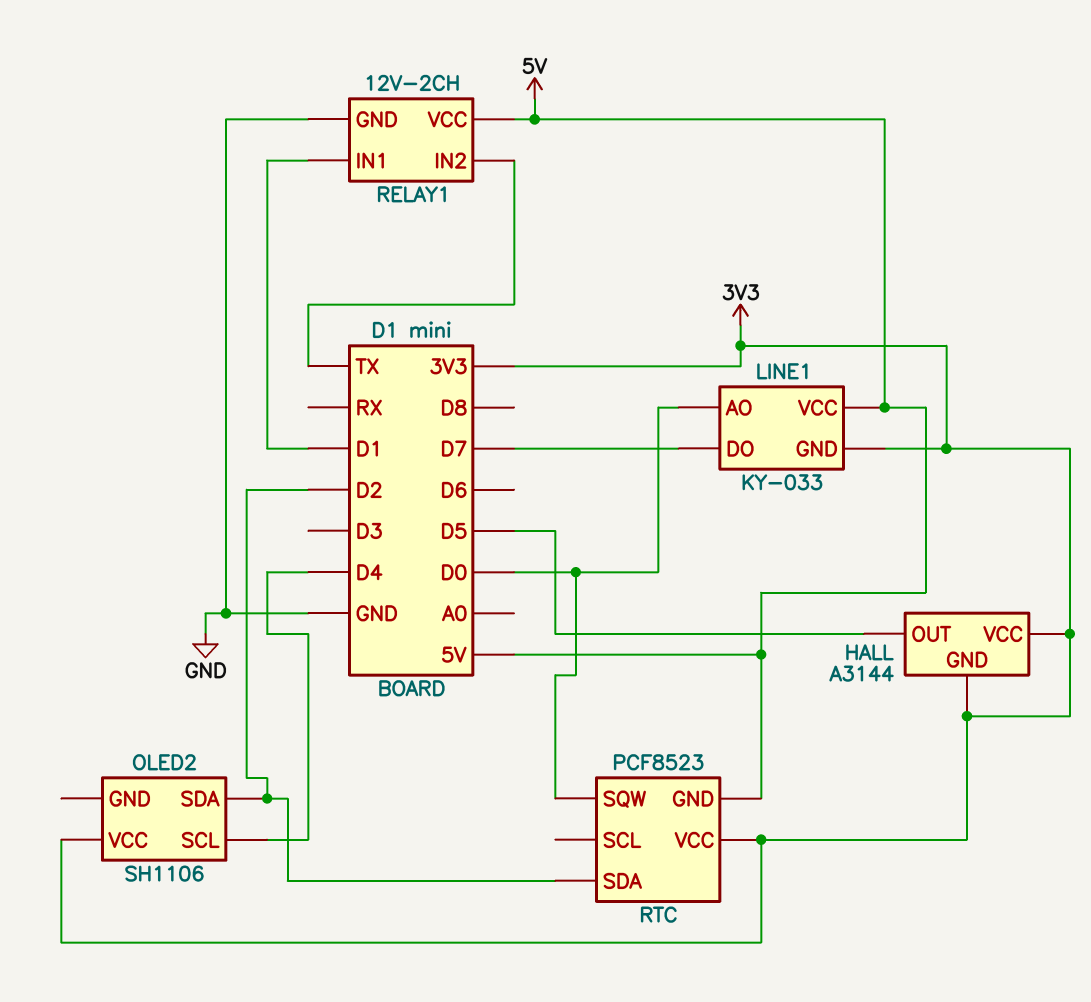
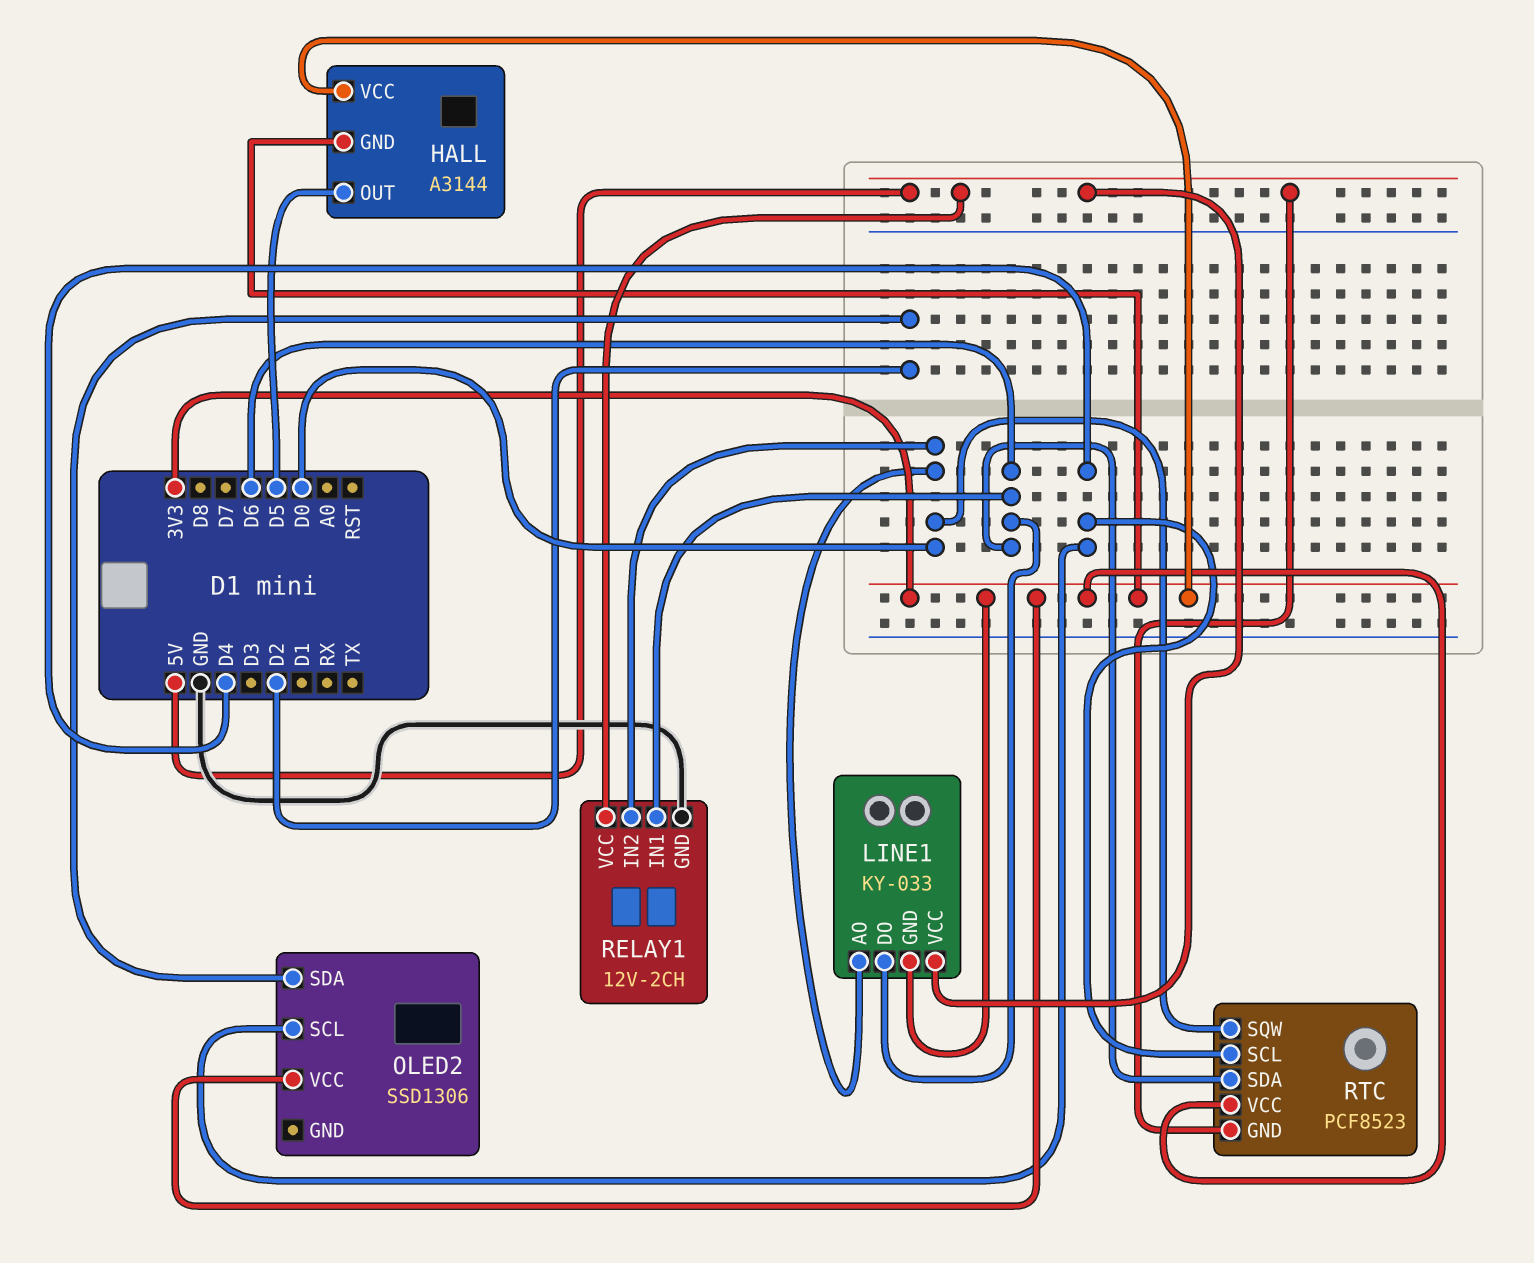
LINE1 pin DO: D7 -> D6
OLED2: SH1106 -> SSD1306
RELAY1 pin IN1: D1 -> D6
RELAY1 pin IN2: TX -> D0
RTC pin SCL: none -> D4
RTC pin SDA: D2 -> D6

